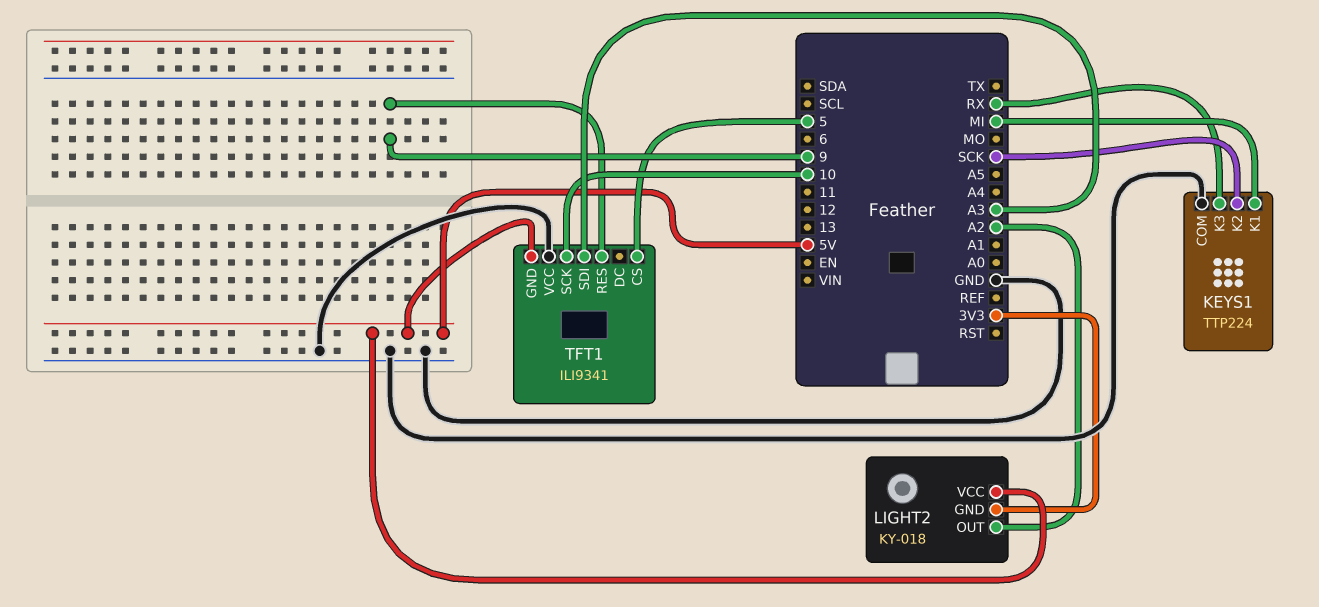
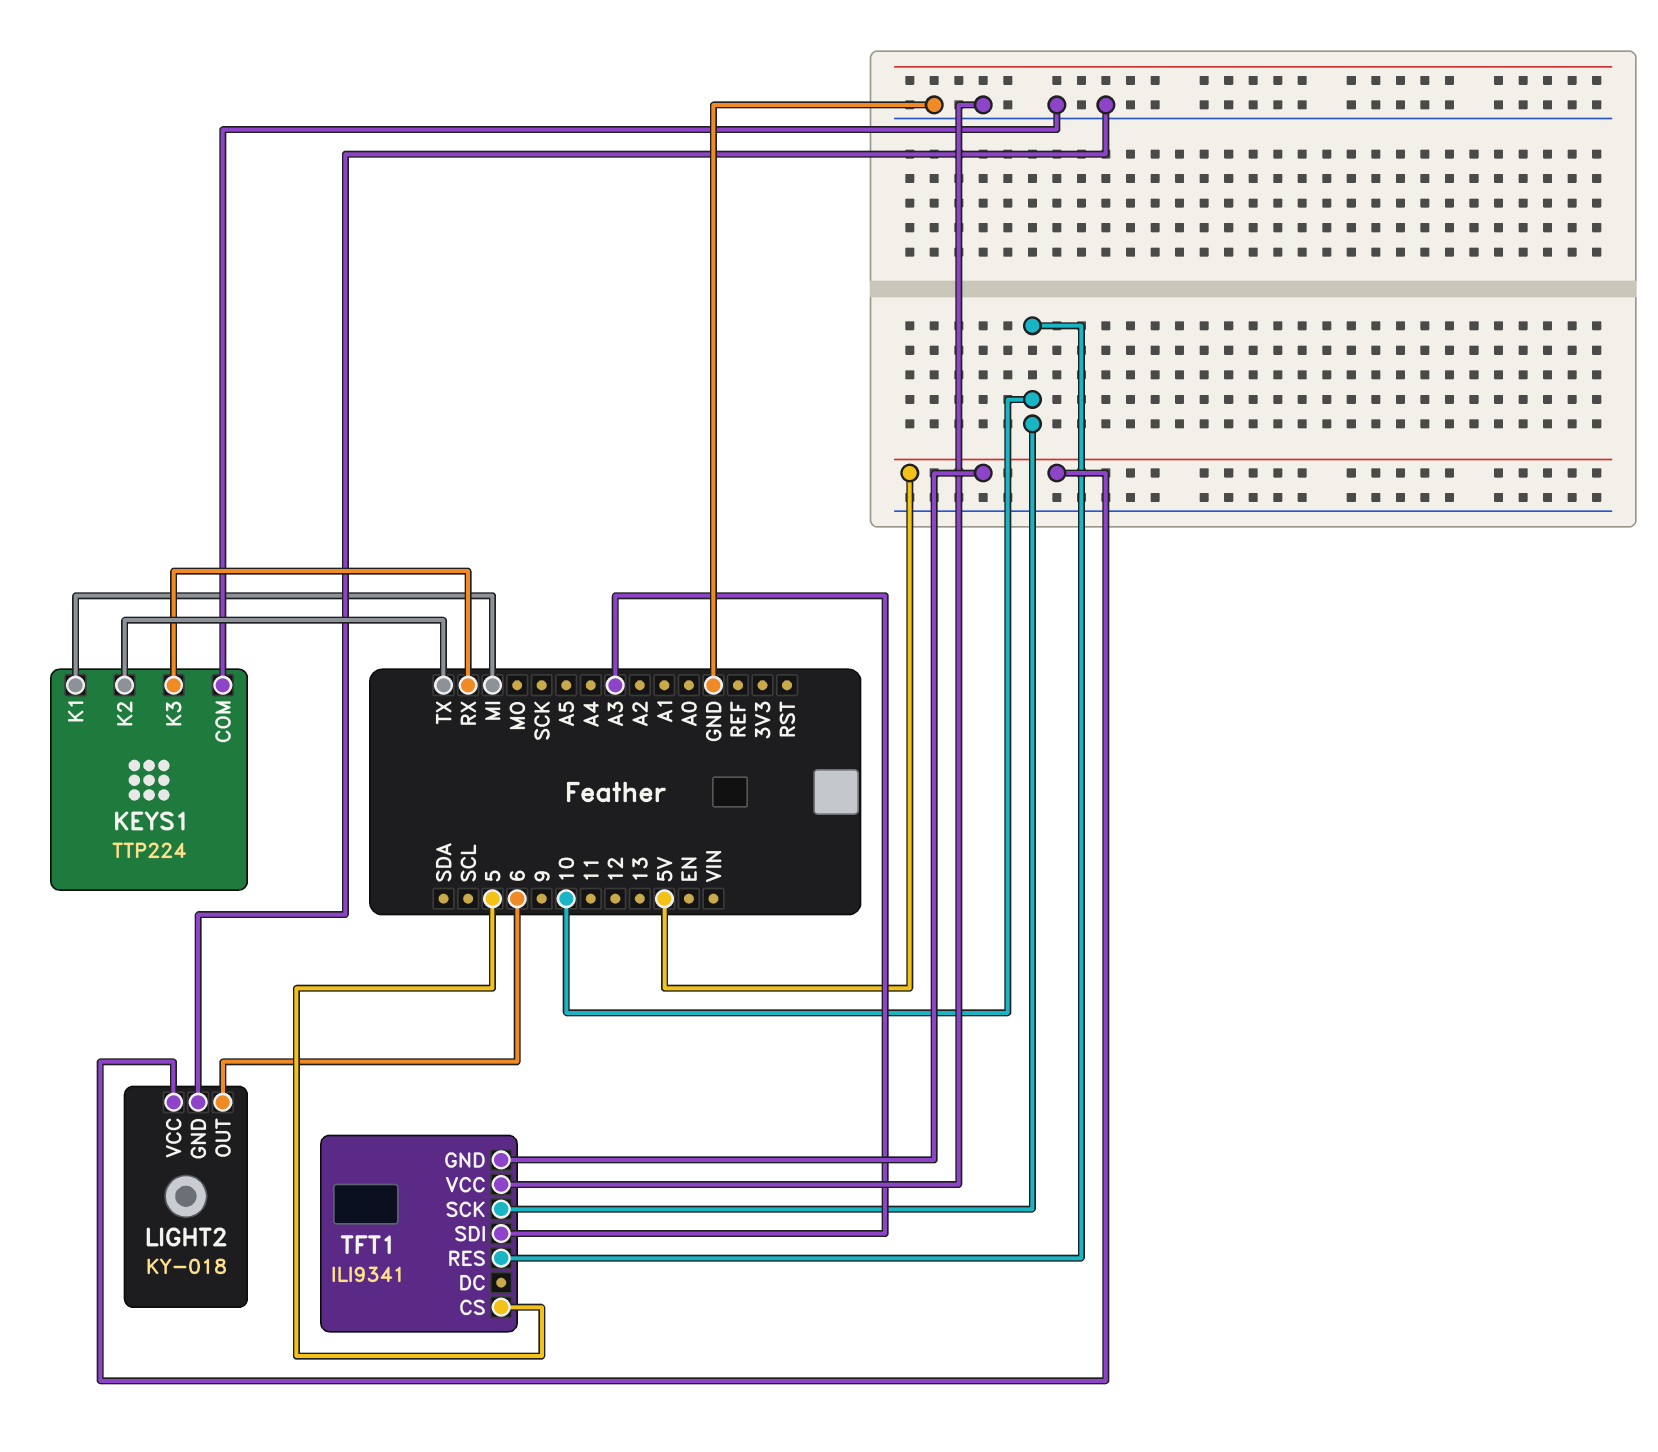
KEYS1 pin K2: SCK -> TX
LIGHT2 pin GND: 3V3 -> GND
LIGHT2 pin OUT: A2 -> 6
TFT1 pin RES: 9 -> 10

